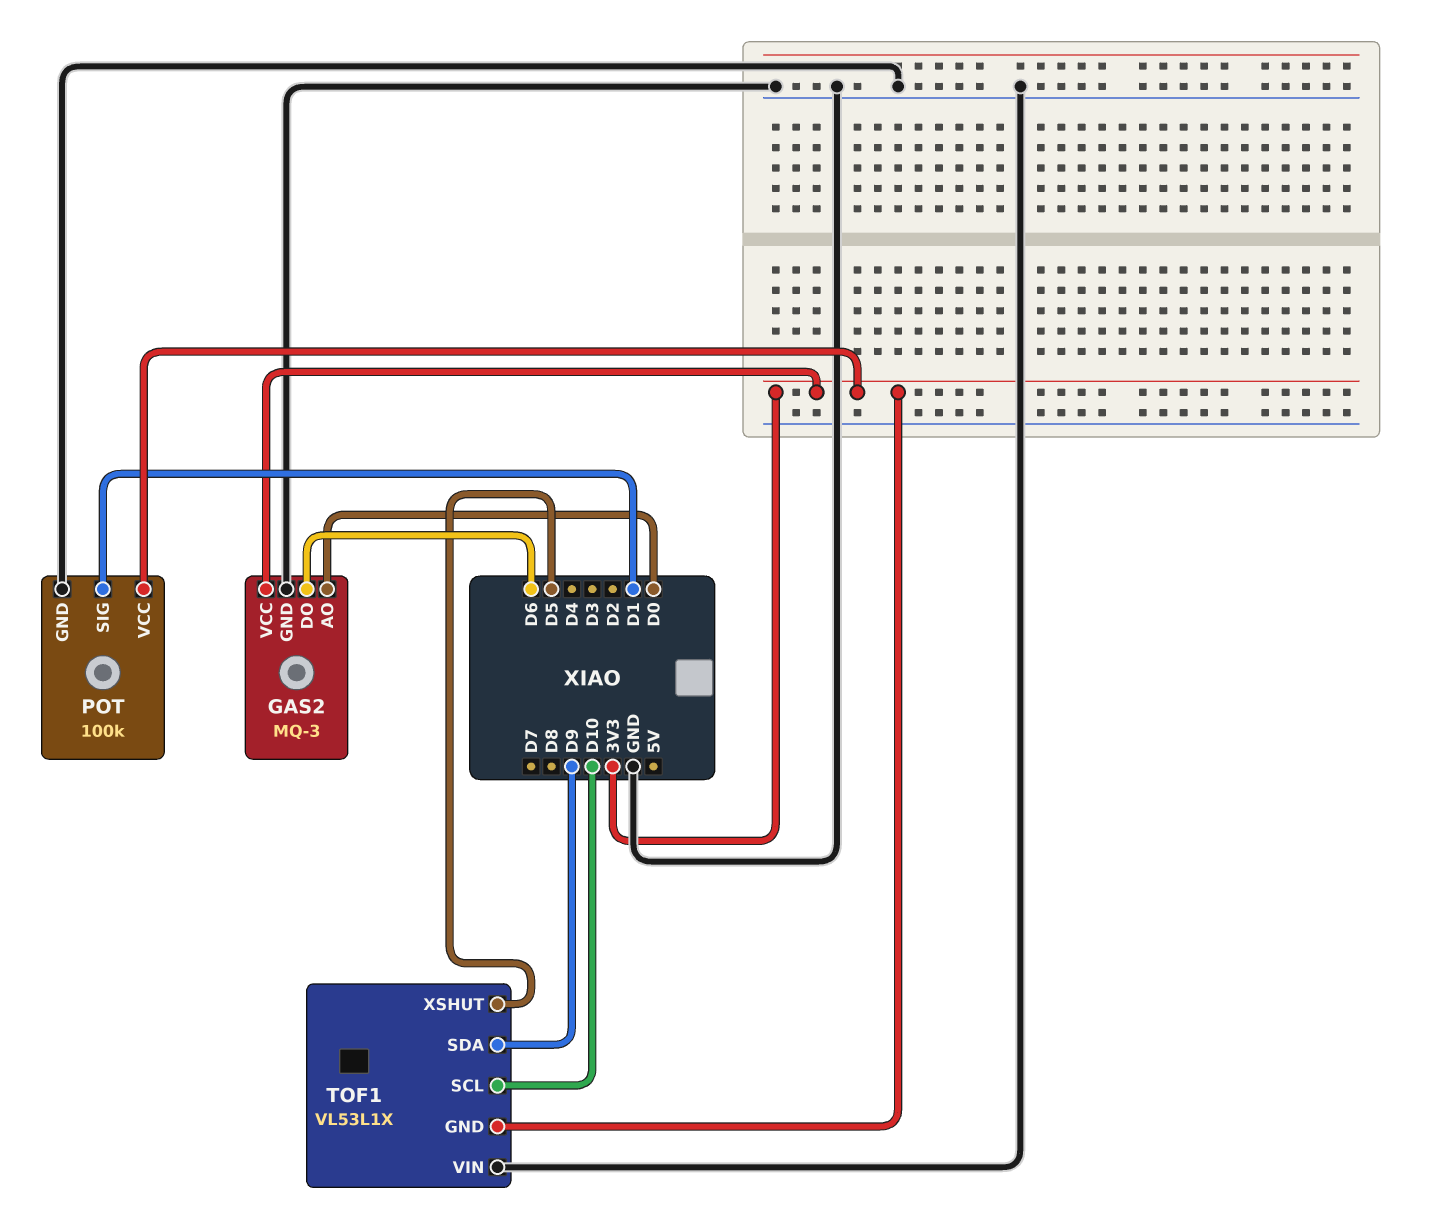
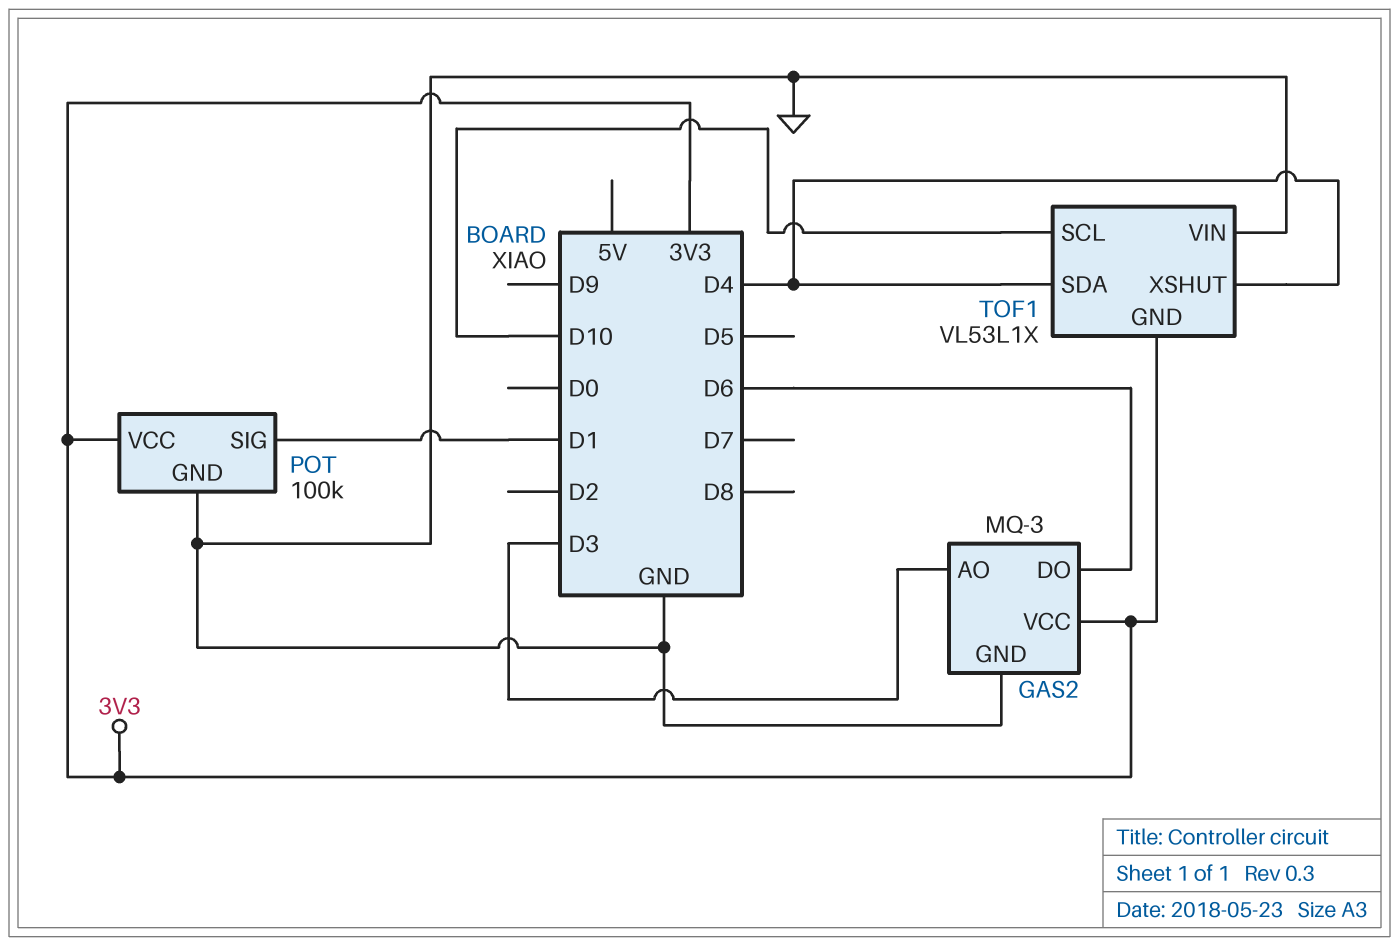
GAS2 pin AO: D0 -> D3
TOF1 pin SDA: D9 -> D4
TOF1 pin XSHUT: D5 -> D4

